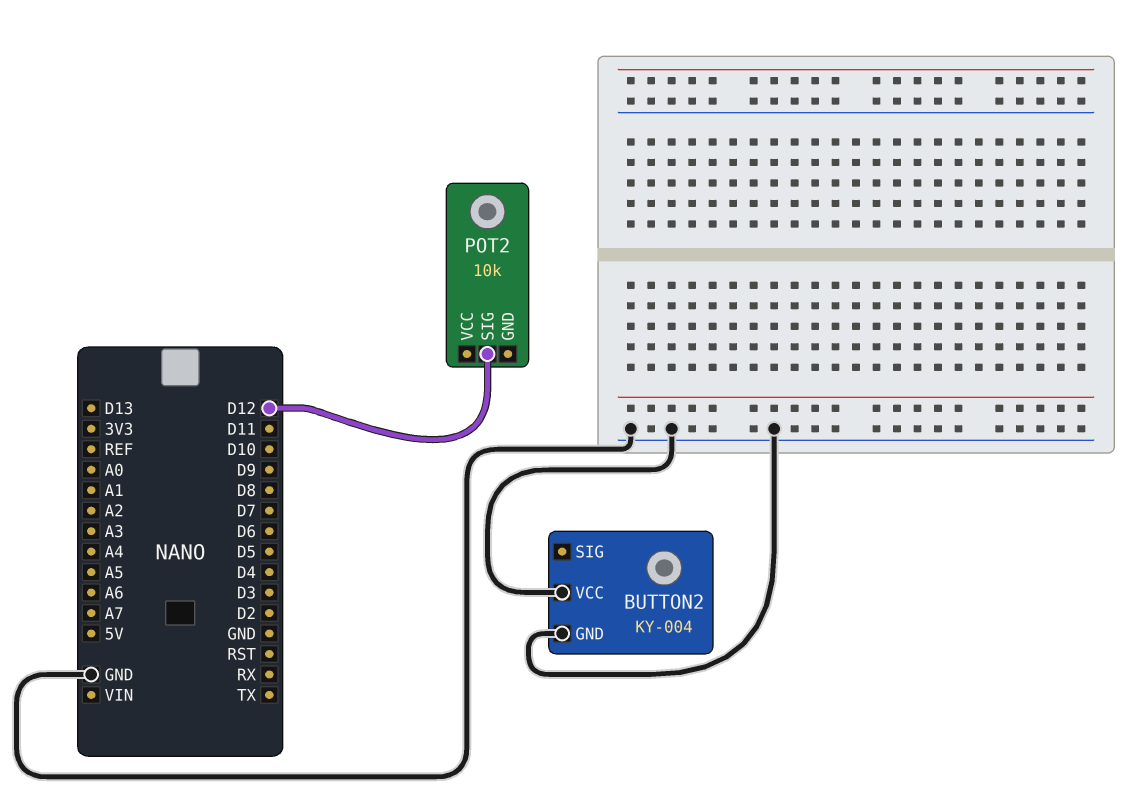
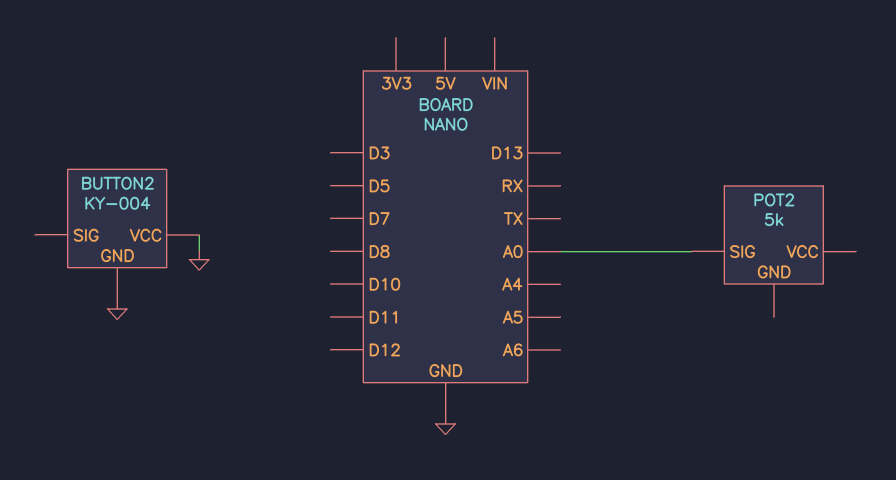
POT2: 10k -> 5k
POT2 pin SIG: D12 -> A0

